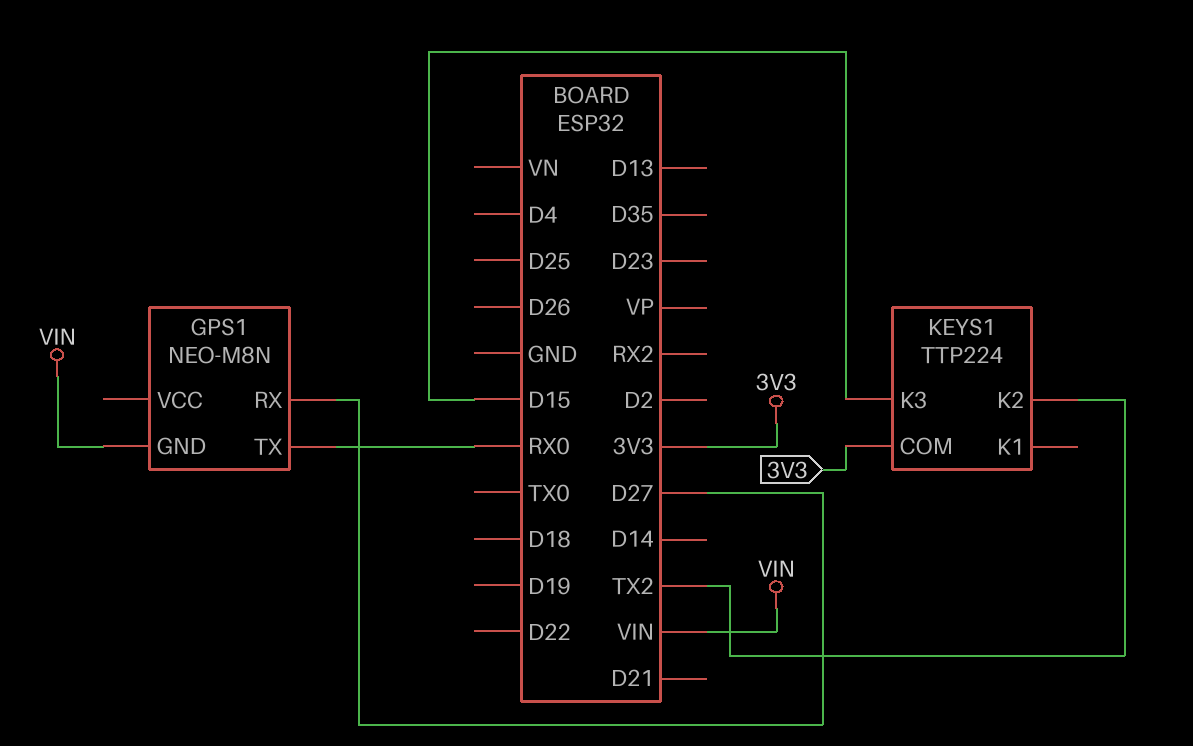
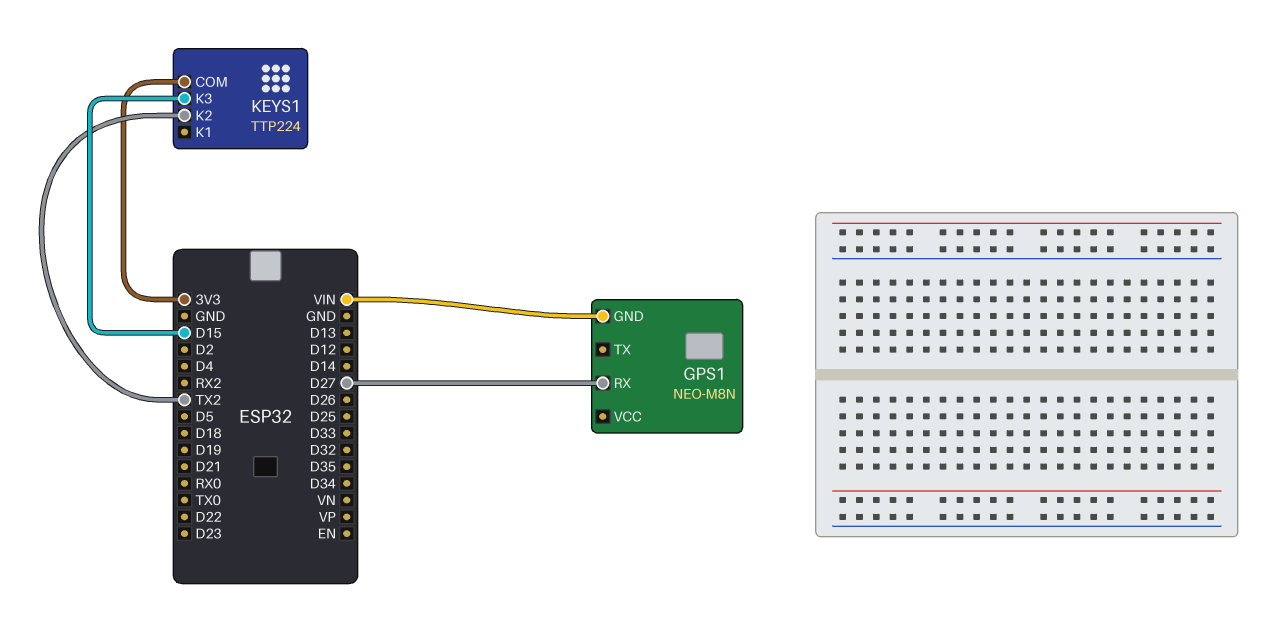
GPS1 pin TX: RX0 -> none

